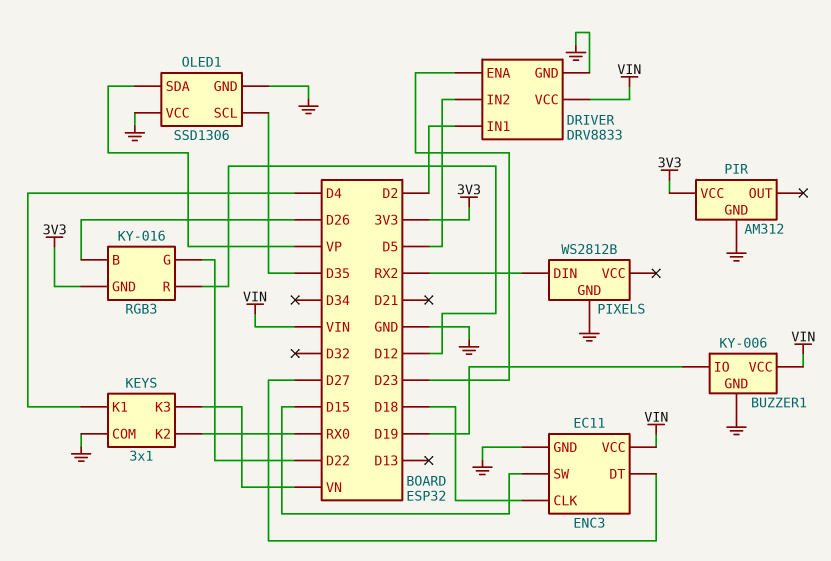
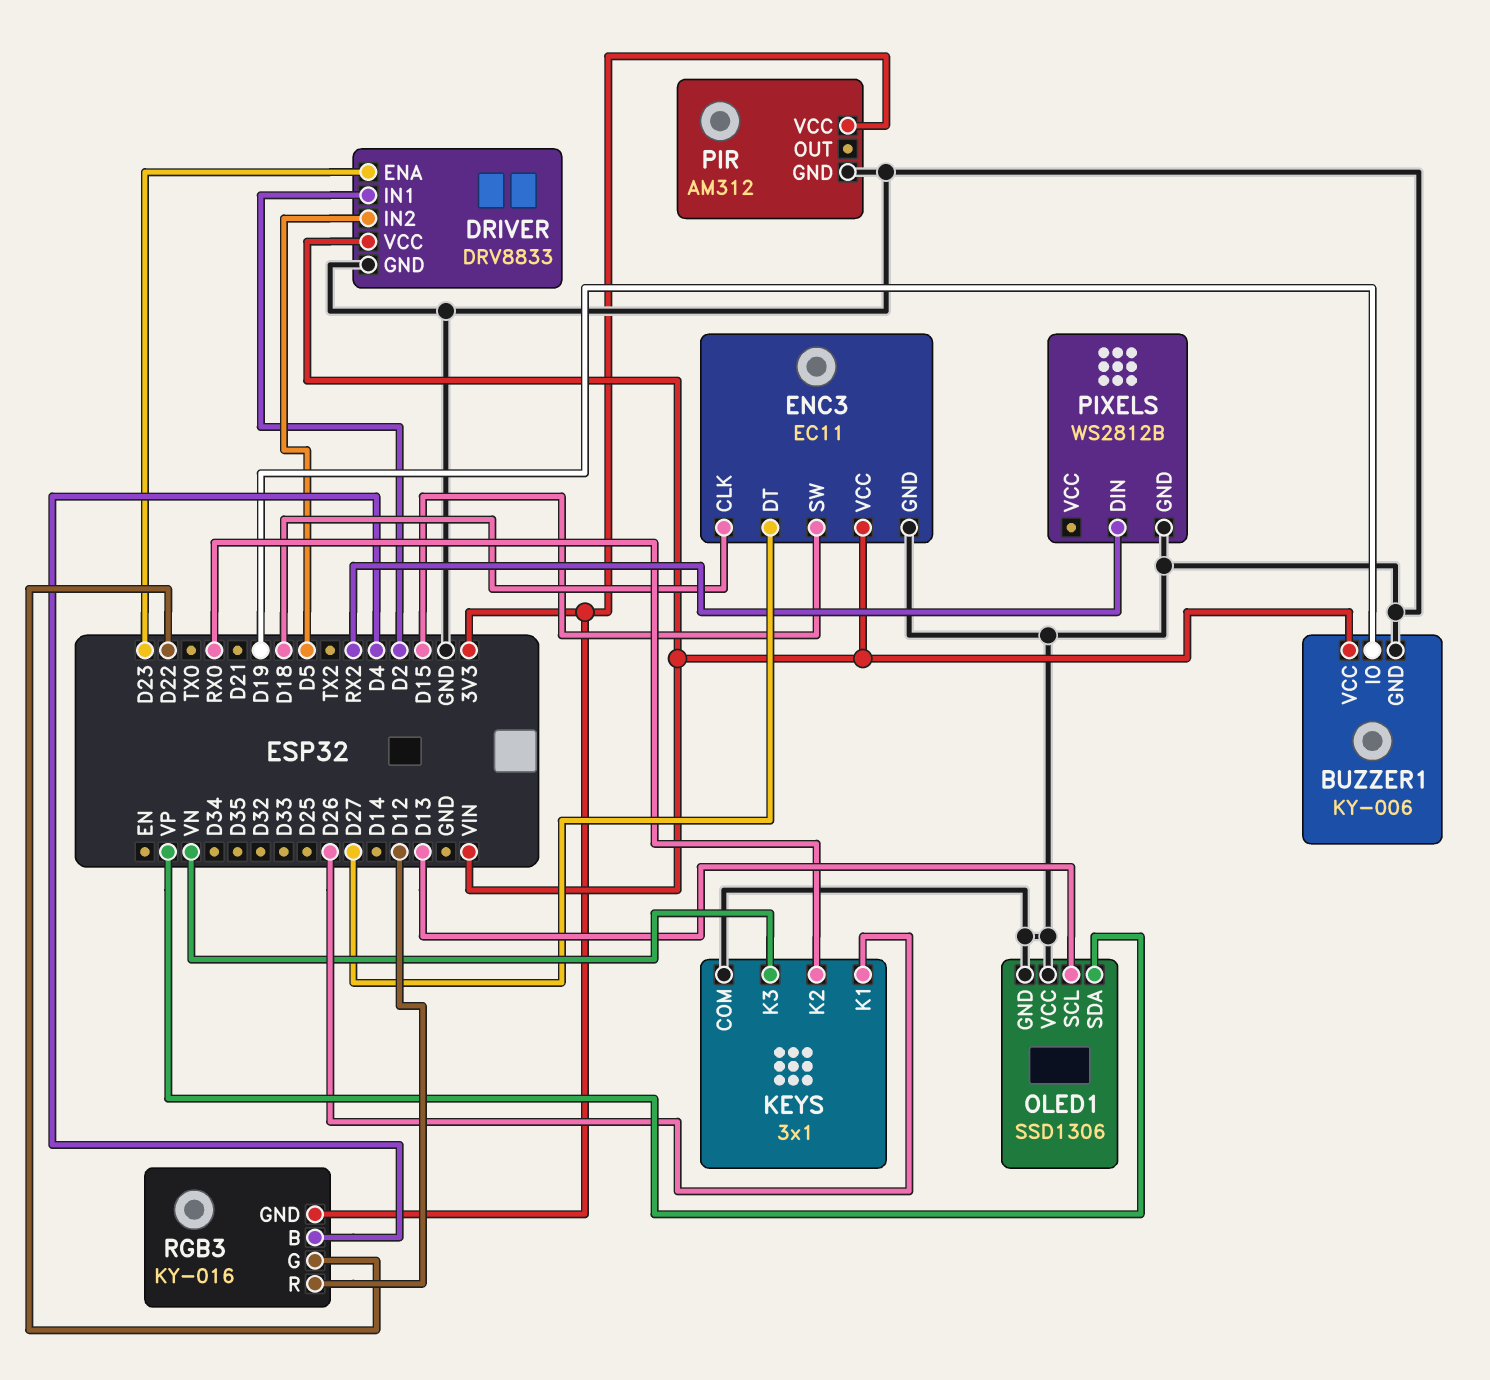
KEYS pin K1: D4 -> D26
OLED1 pin SCL: D35 -> D13
RGB3 pin B: D26 -> D4

